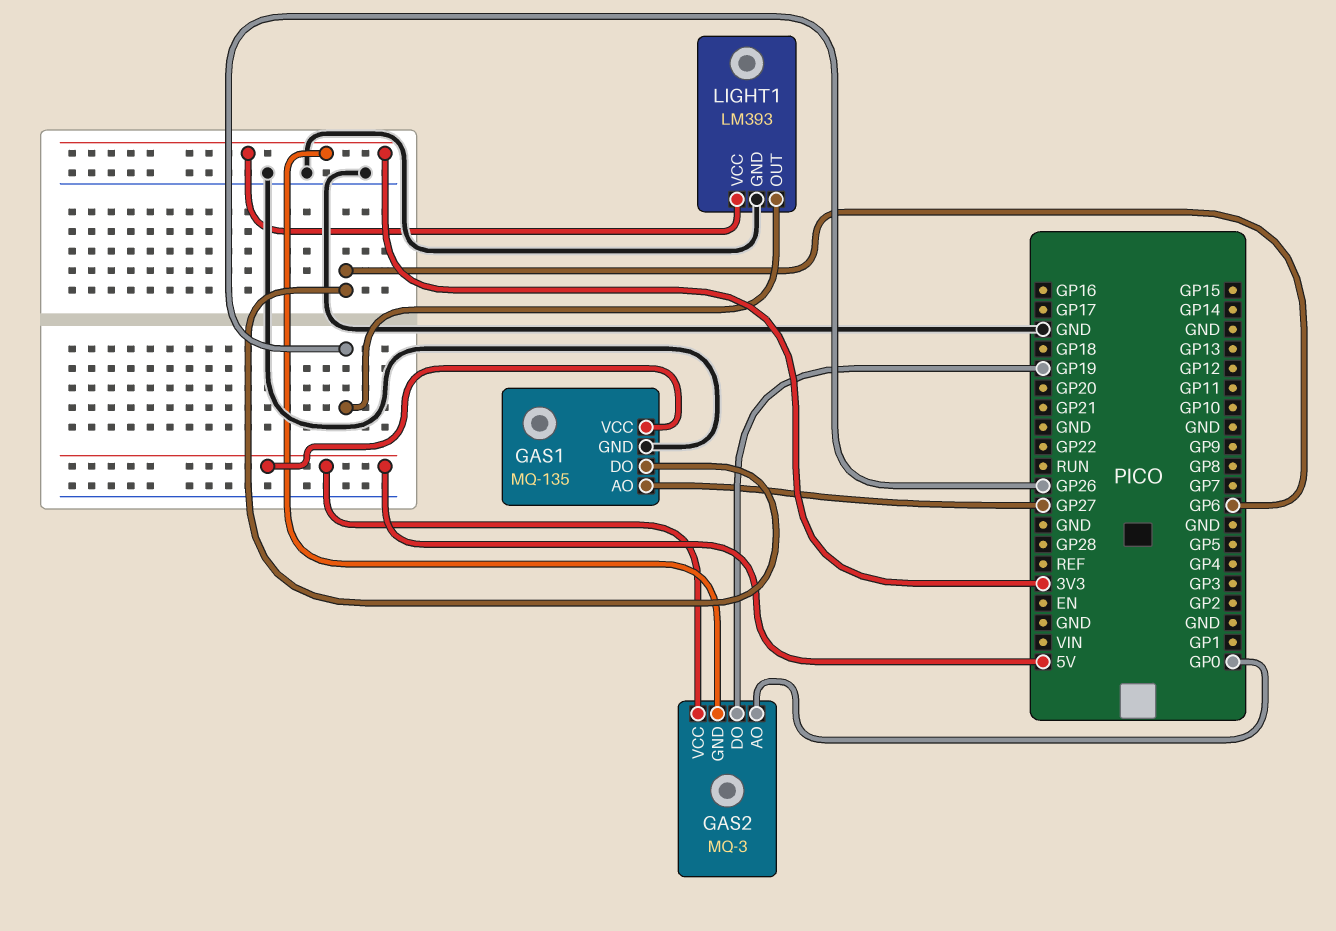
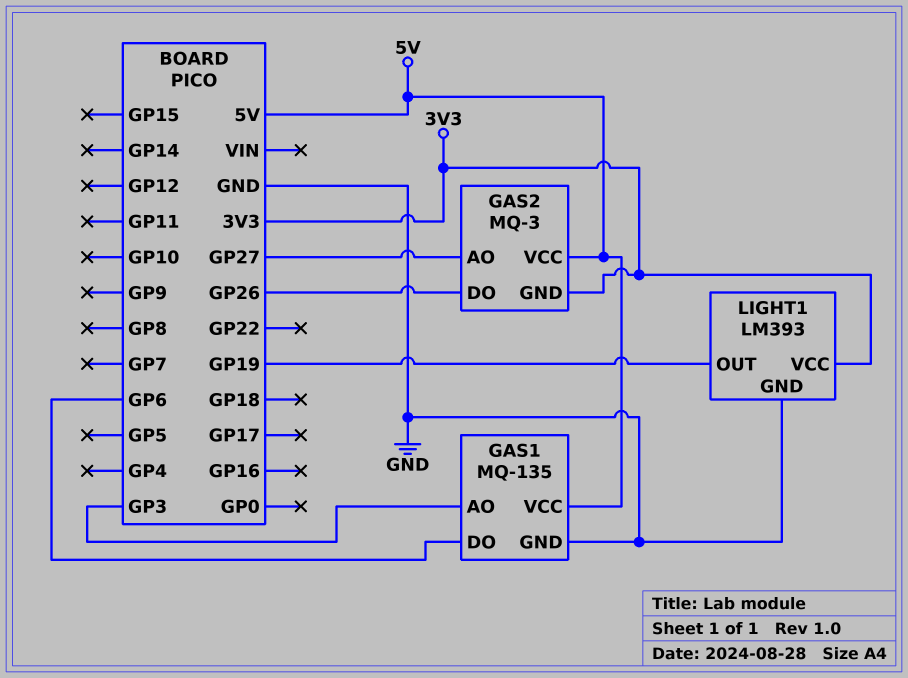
GAS1 pin AO: GP27 -> GP3
GAS2 pin AO: GP0 -> GP27
GAS2 pin DO: GP19 -> GP26
LIGHT1 pin OUT: GP26 -> GP19

